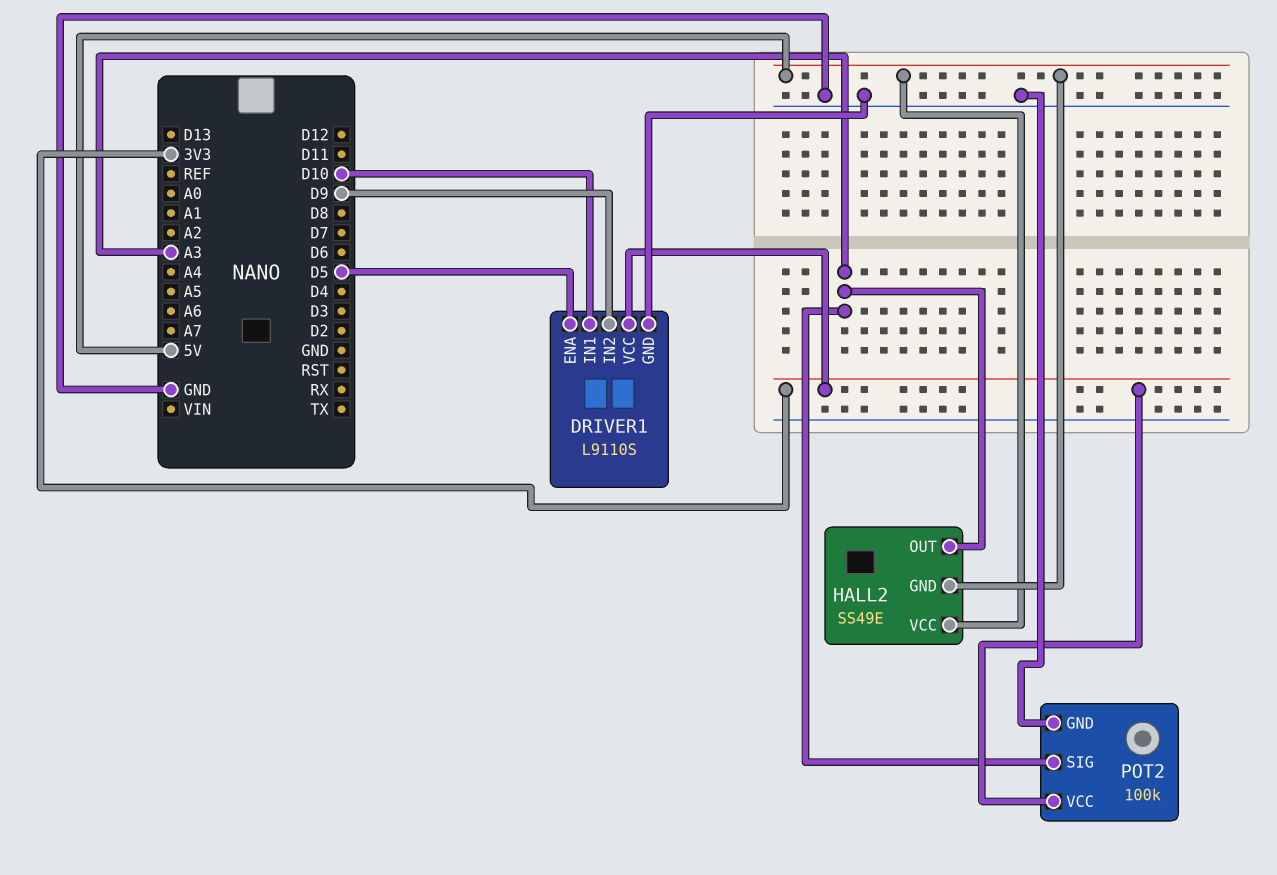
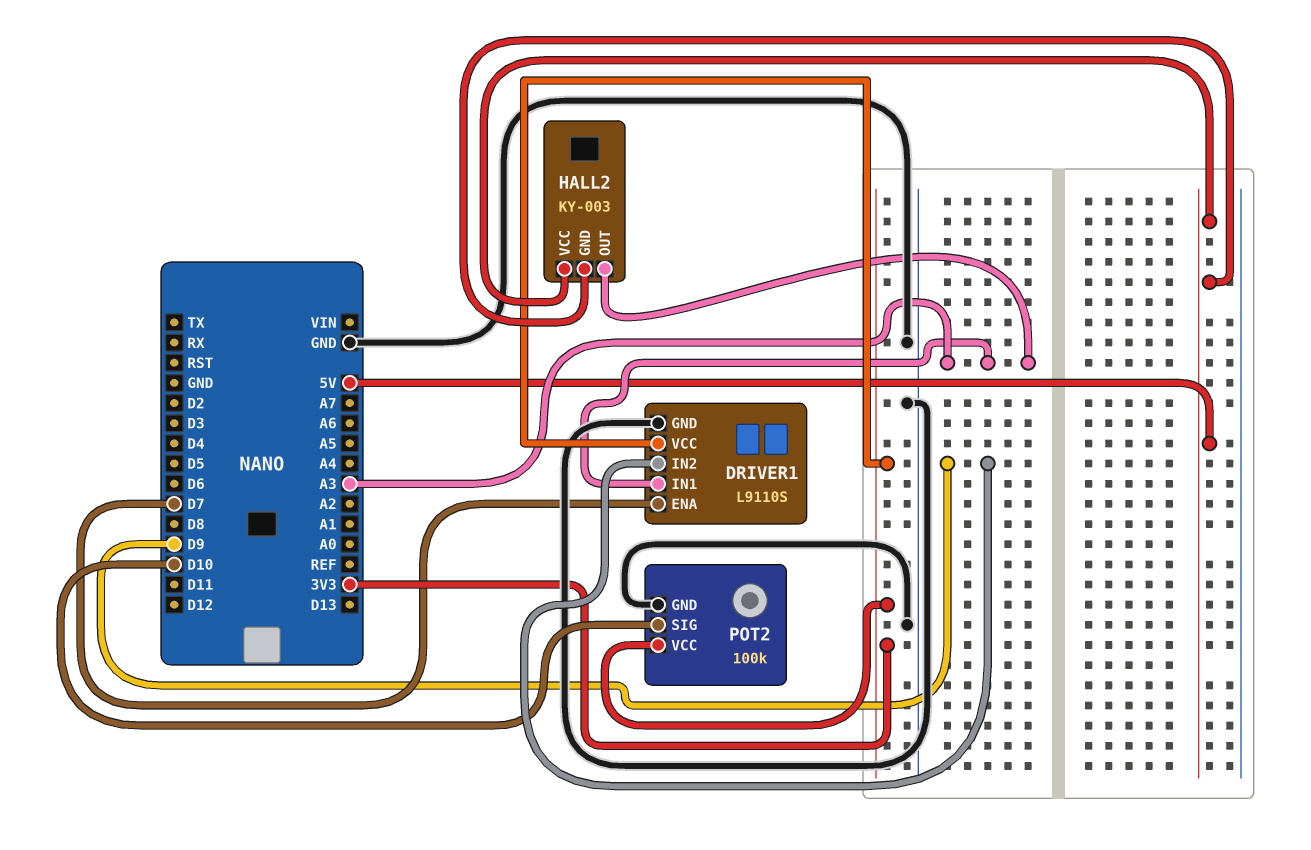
DRIVER1 pin ENA: D5 -> D7
DRIVER1 pin IN1: D10 -> A3
HALL2: SS49E -> KY-003
POT2 pin SIG: A3 -> D10

